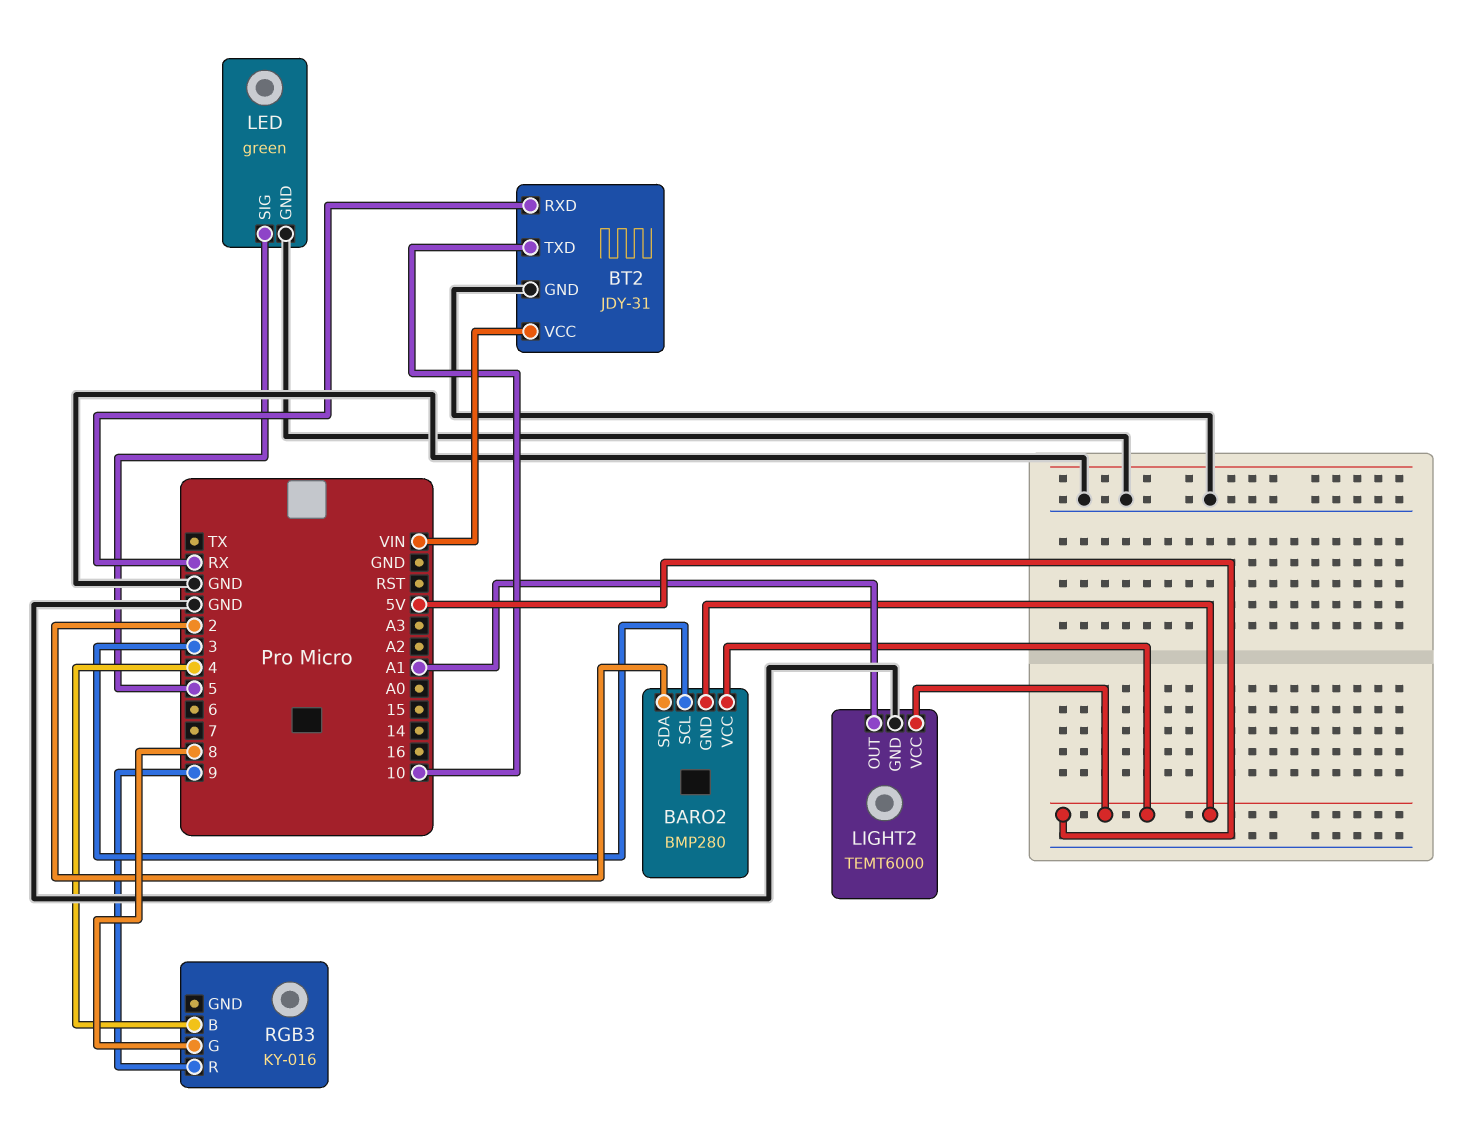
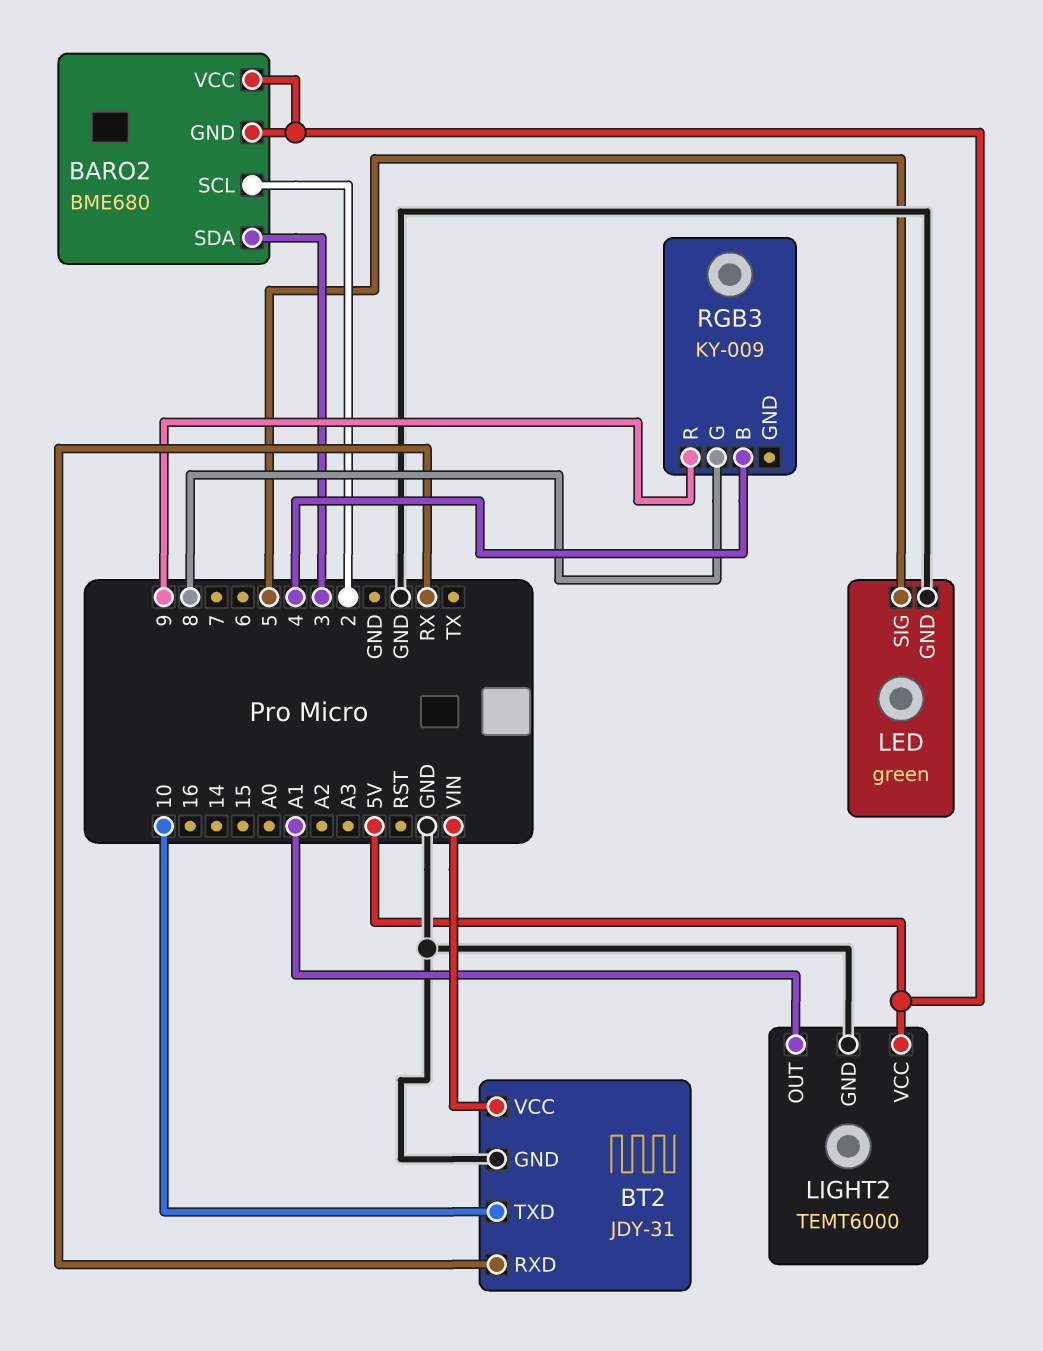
BARO2: BMP280 -> BME680
BARO2 pin SCL: 3 -> 2
BARO2 pin SDA: 2 -> 3
RGB3: KY-016 -> KY-009

